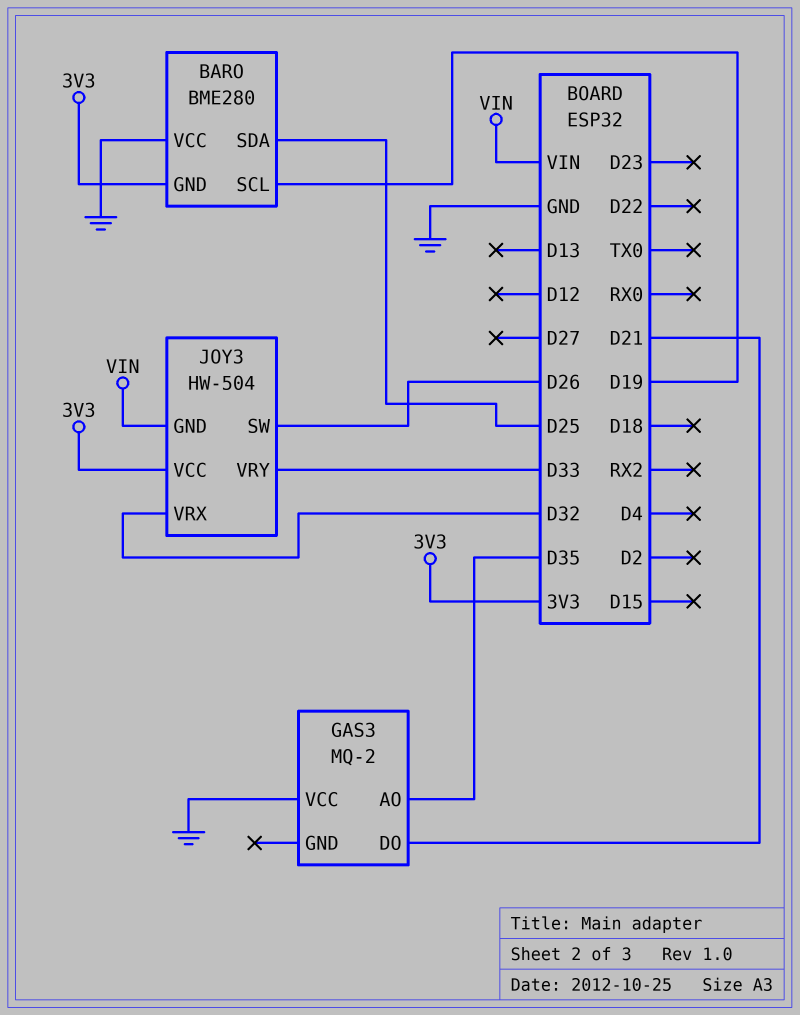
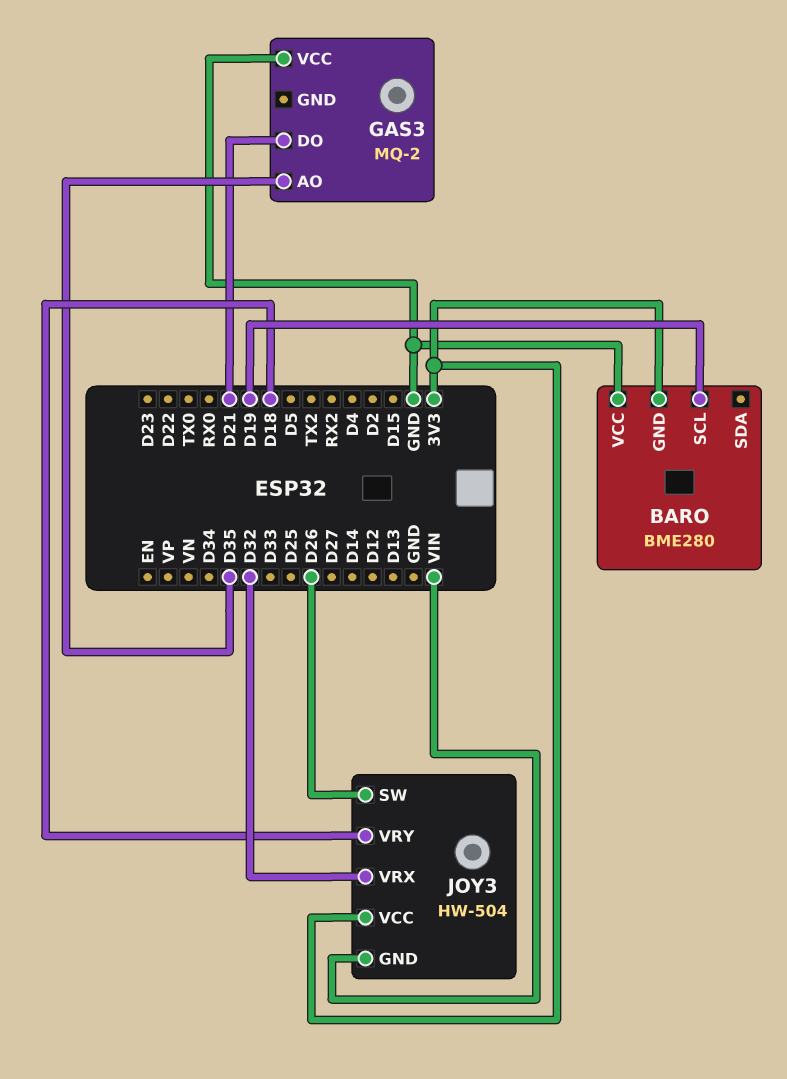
BARO pin SDA: D25 -> none
JOY3 pin VRY: D33 -> D18

